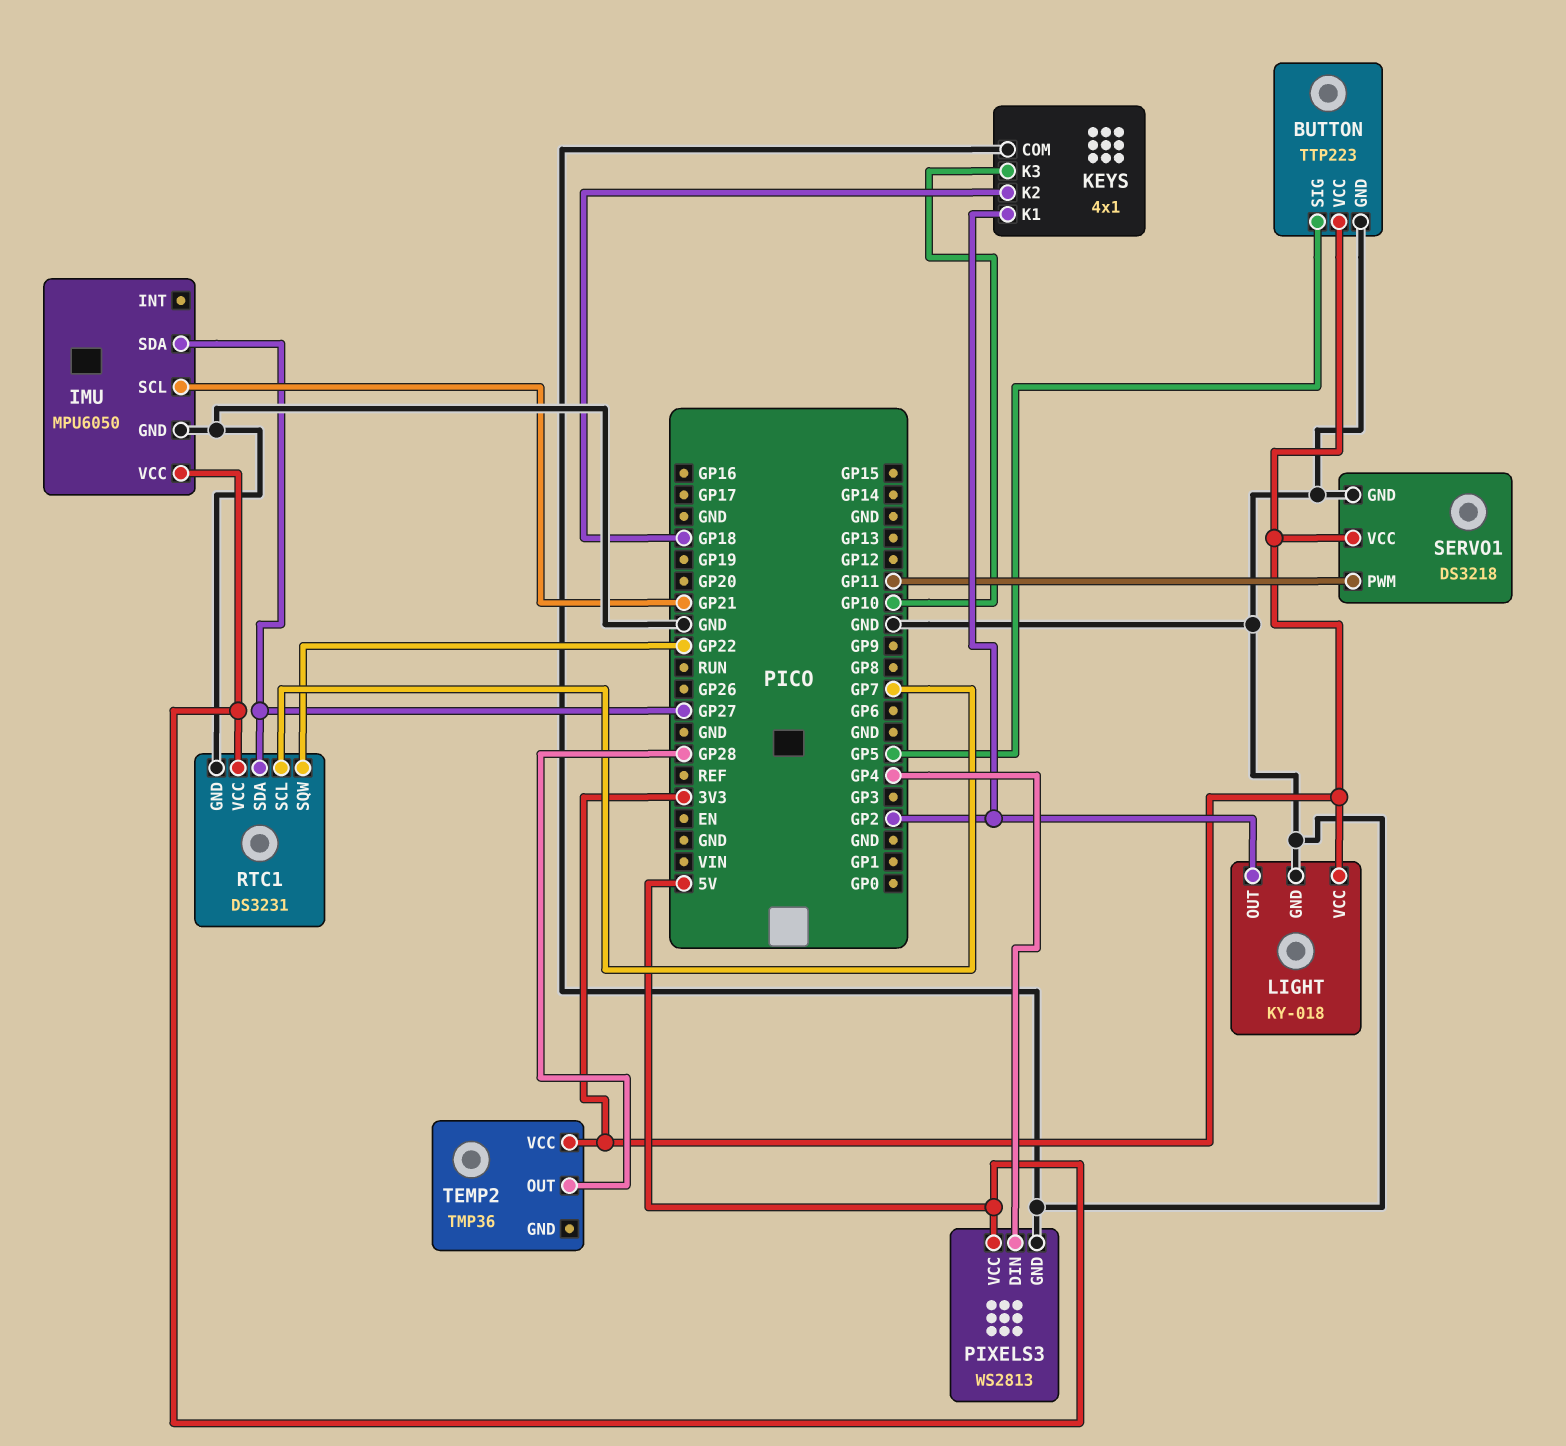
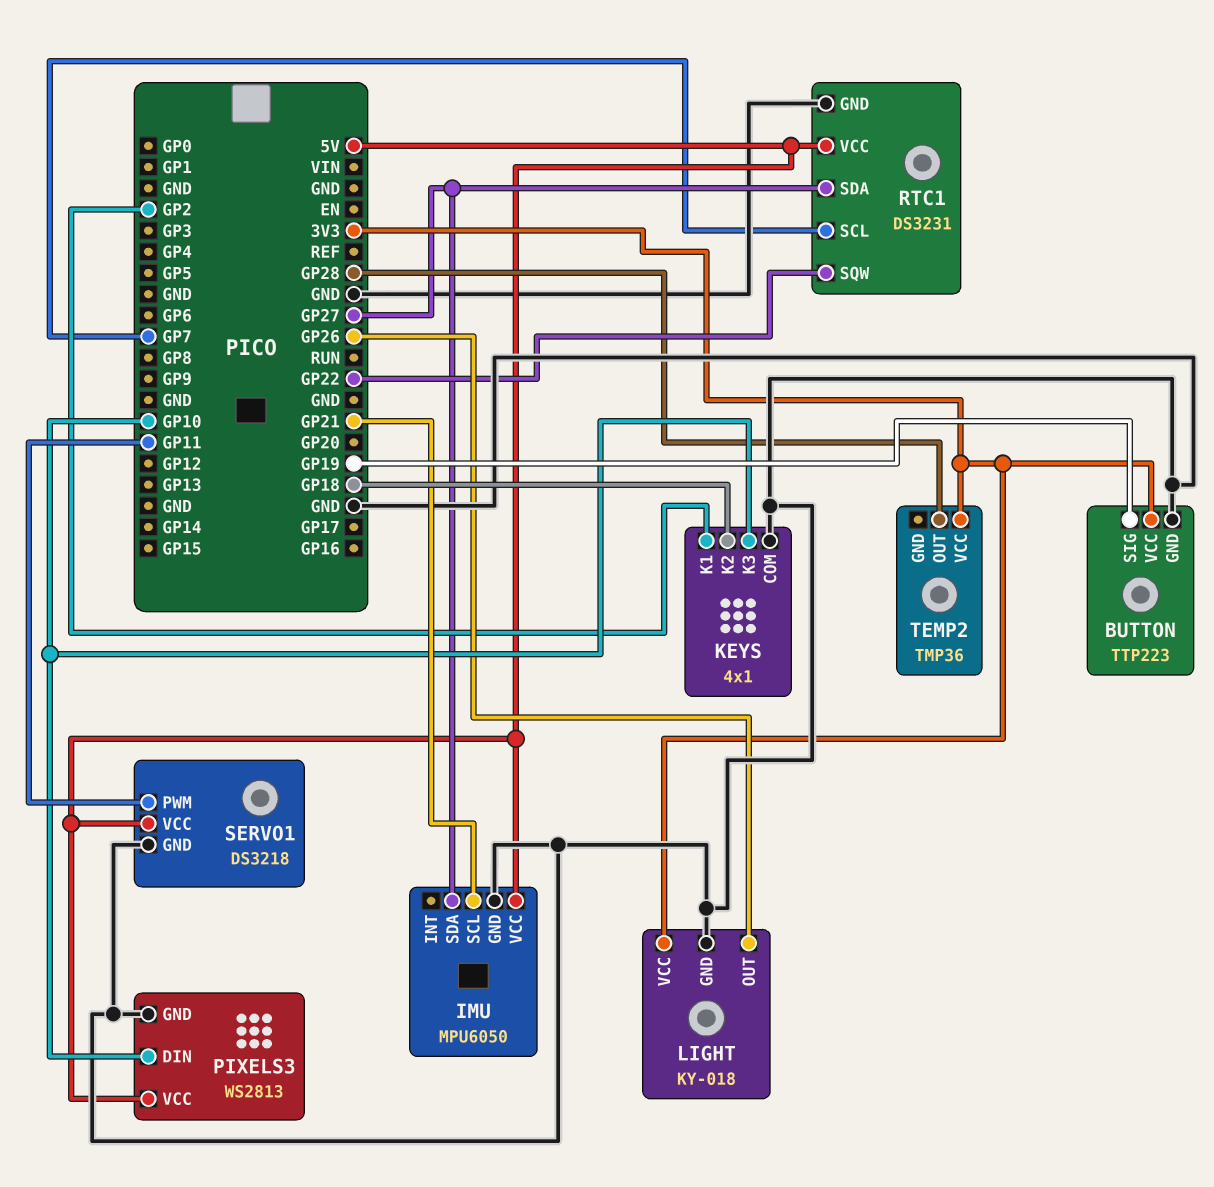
BUTTON pin SIG: GP5 -> GP19
LIGHT pin OUT: GP2 -> GP26
PIXELS3 pin DIN: GP4 -> GP10
SERVO1 pin VCC: 3V3 -> 5V

